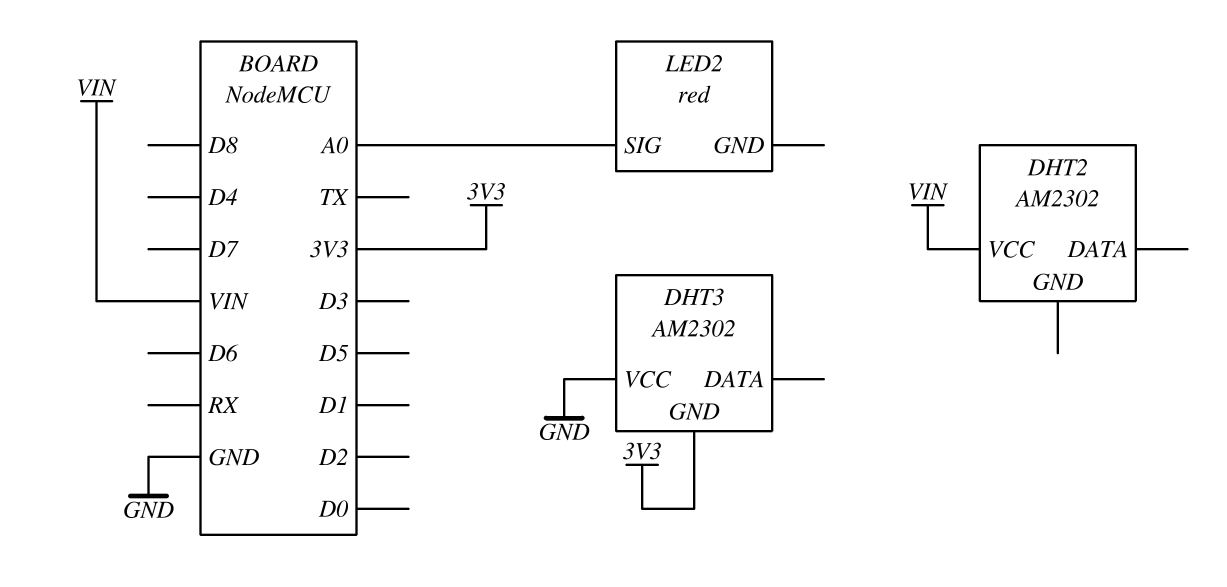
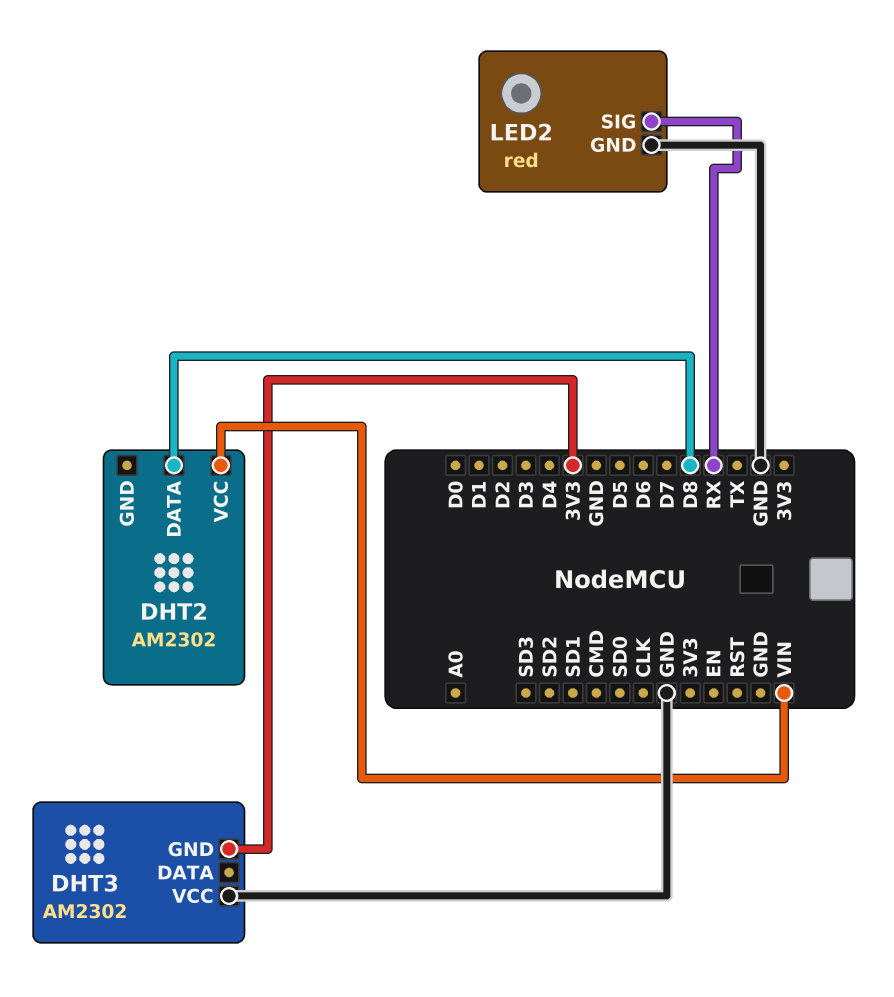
DHT2 pin DATA: none -> D8
LED2 pin GND: none -> GND
LED2 pin SIG: A0 -> RX

